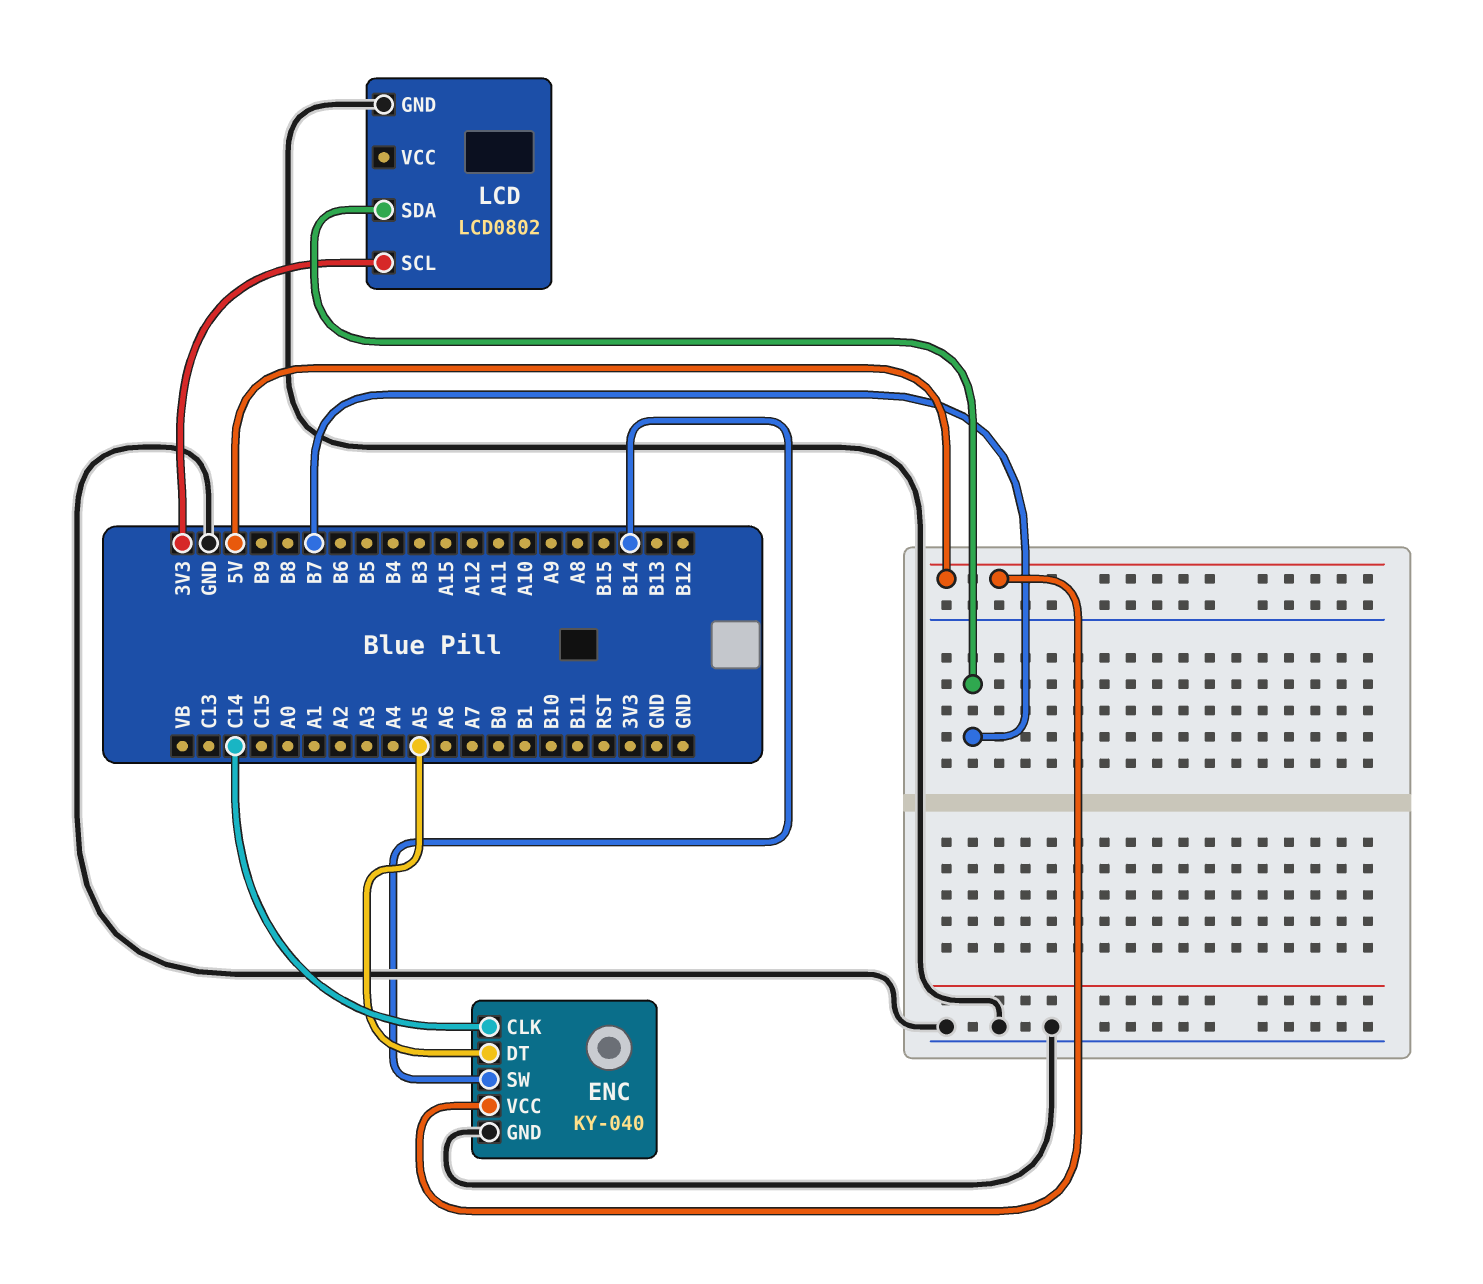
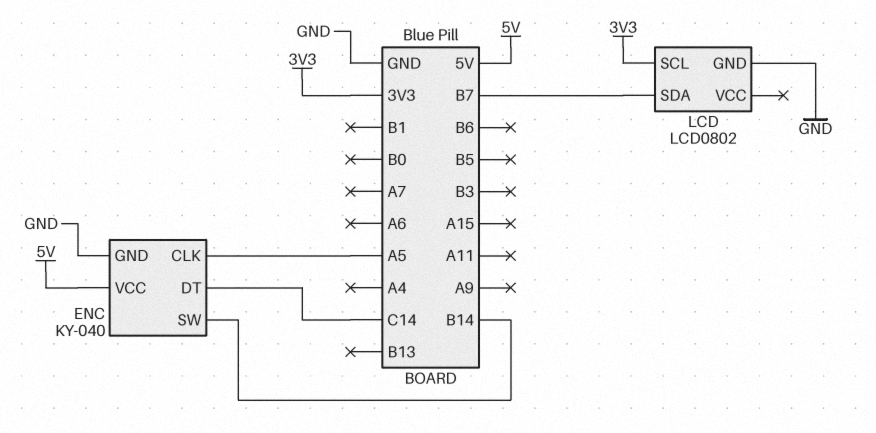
ENC pin CLK: C14 -> A5
ENC pin DT: A5 -> C14

